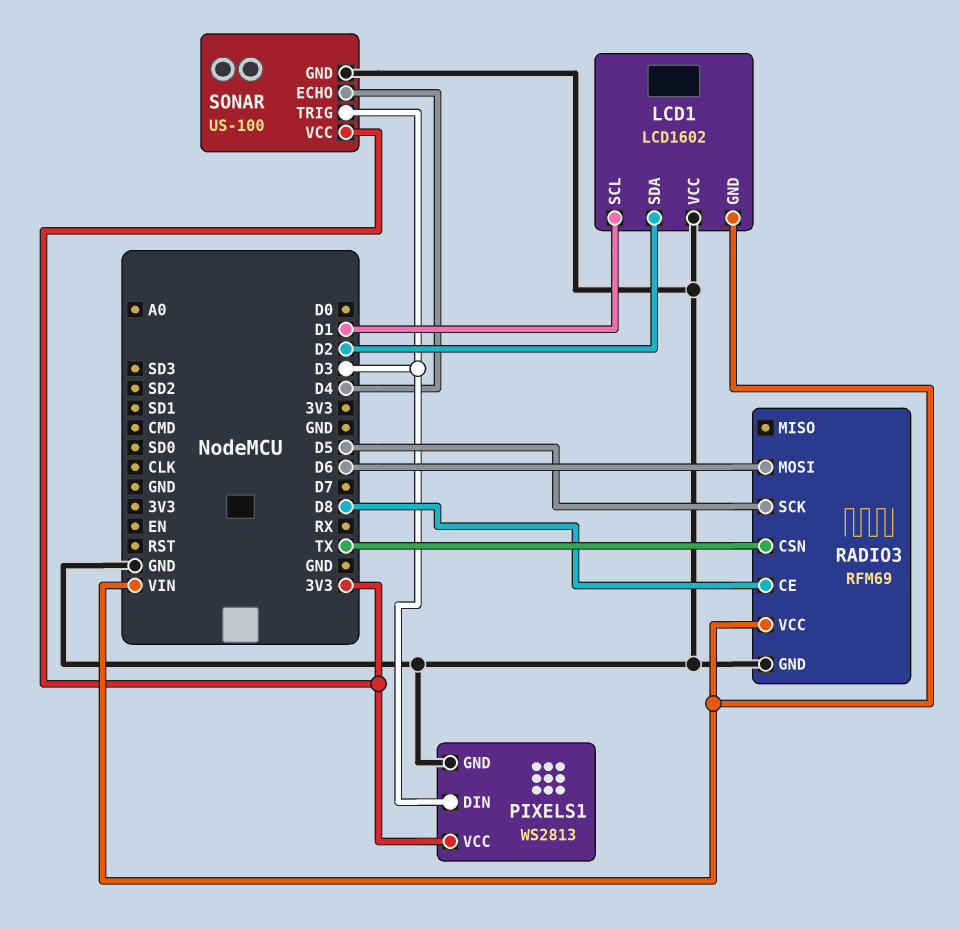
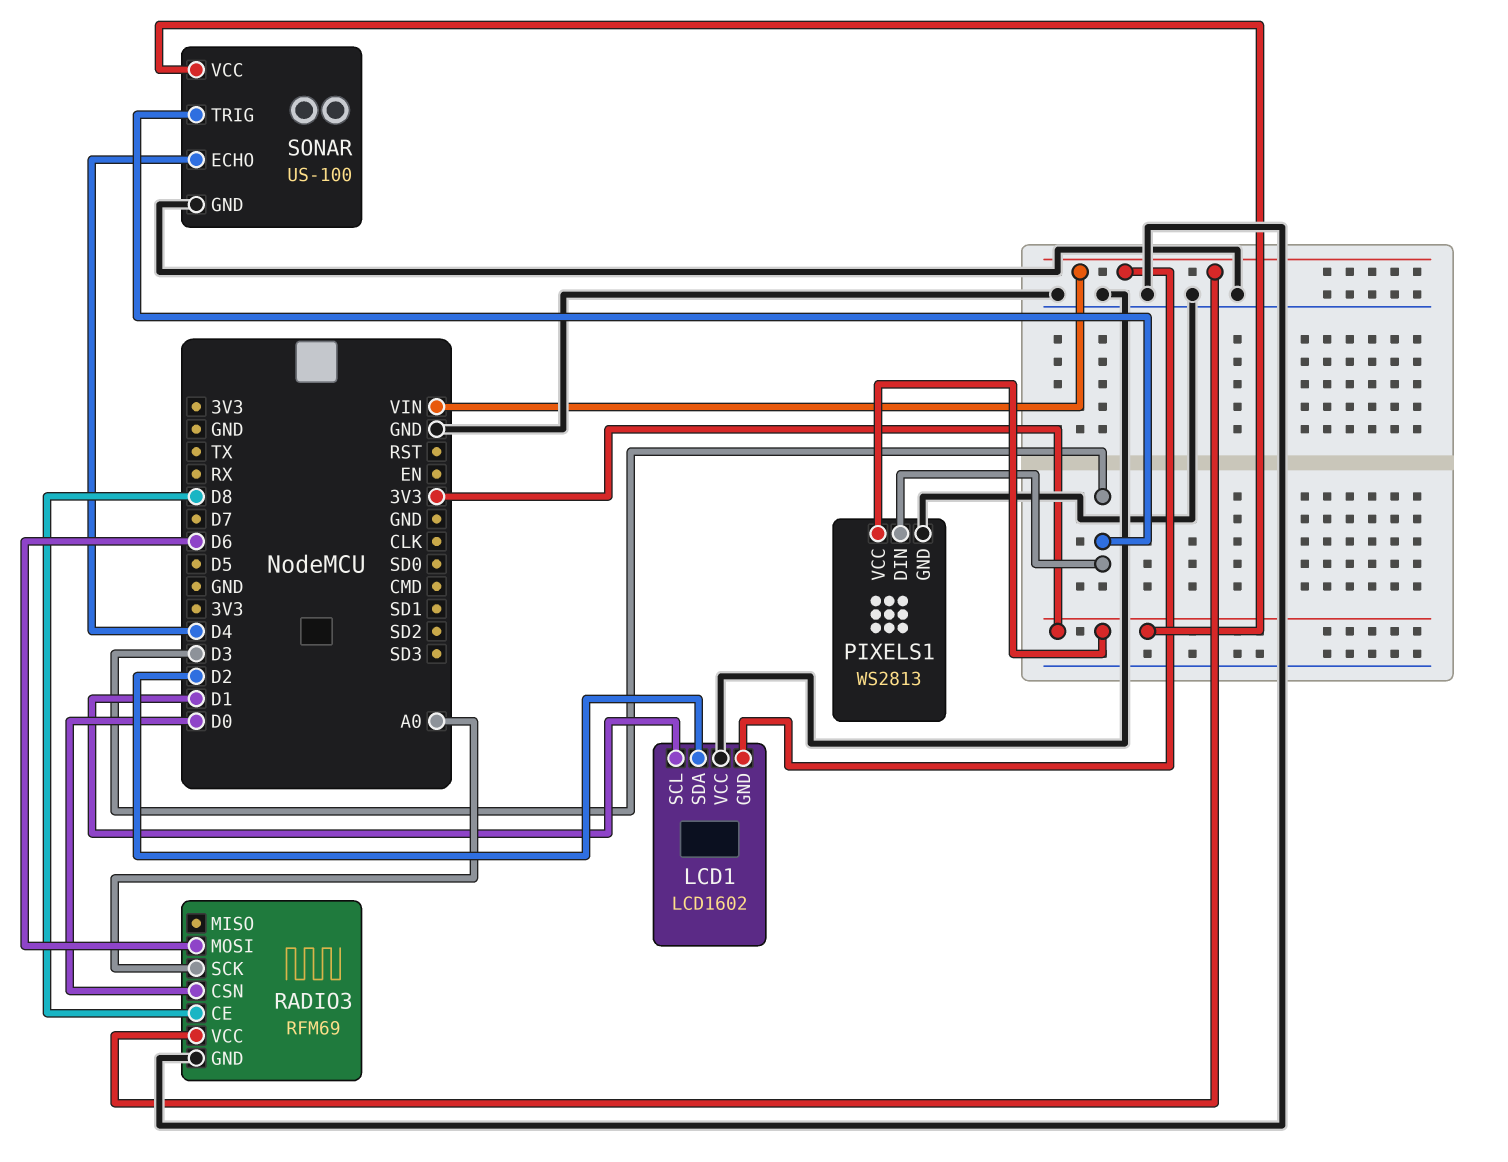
RADIO3 pin CSN: TX -> D0
RADIO3 pin SCK: D5 -> A0

